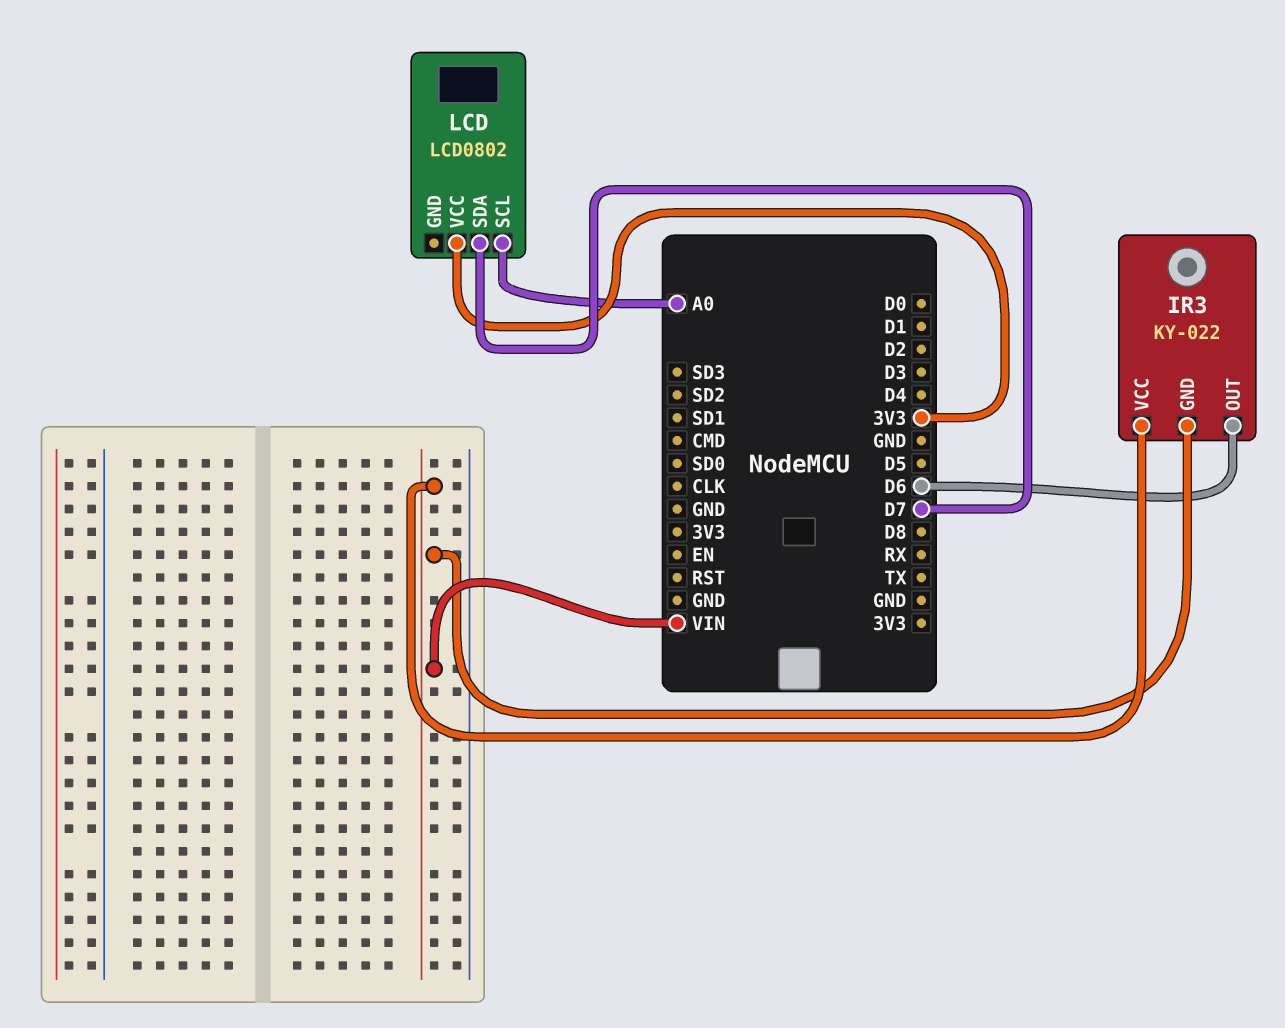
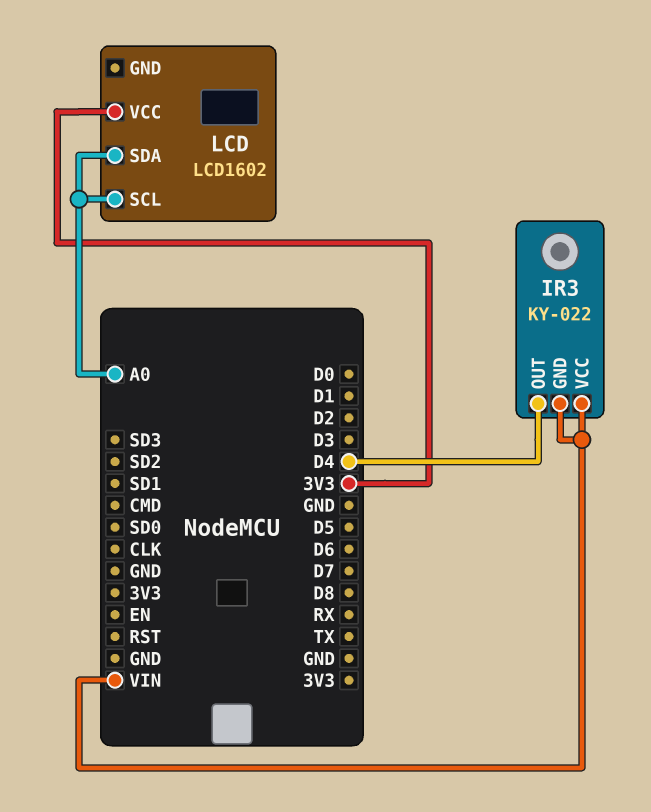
IR3 pin OUT: D6 -> D4
LCD: LCD0802 -> LCD1602
LCD pin SDA: D7 -> A0

